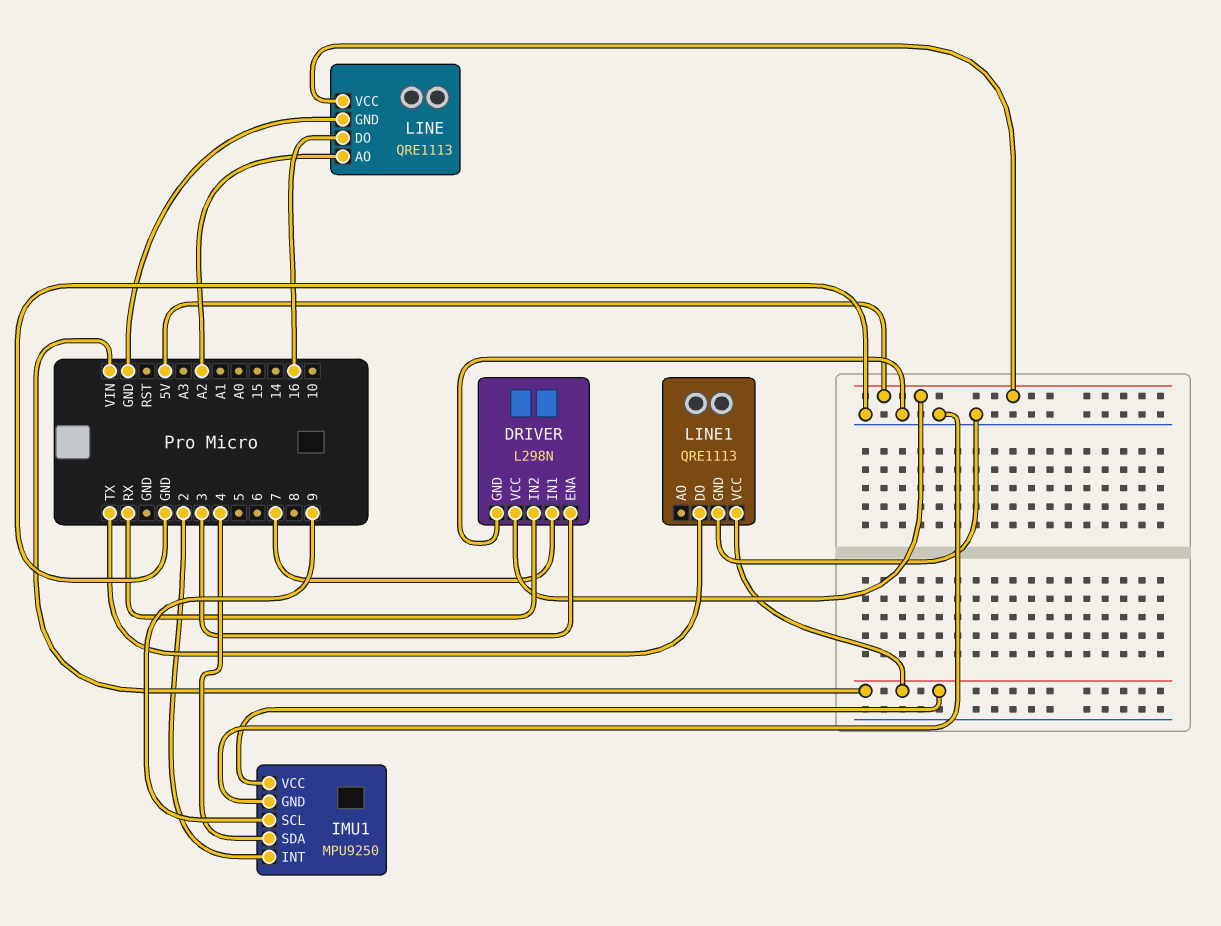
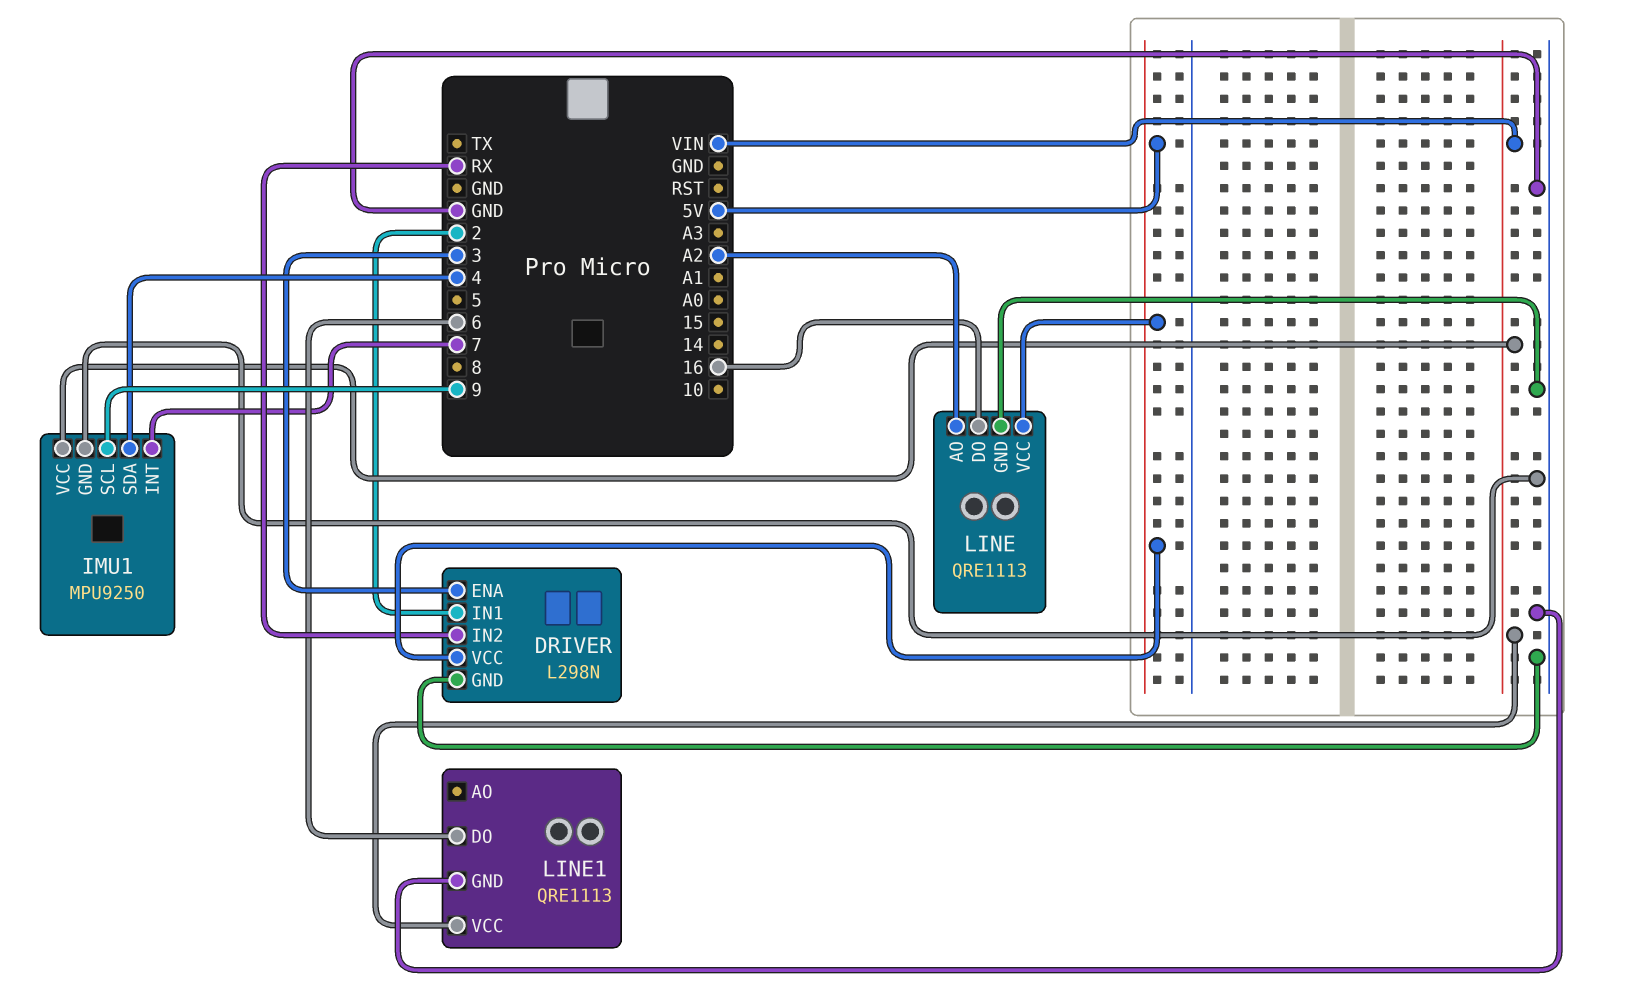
DRIVER pin IN1: 7 -> 2
IMU1 pin INT: 2 -> 7
LINE1 pin DO: TX -> 6

